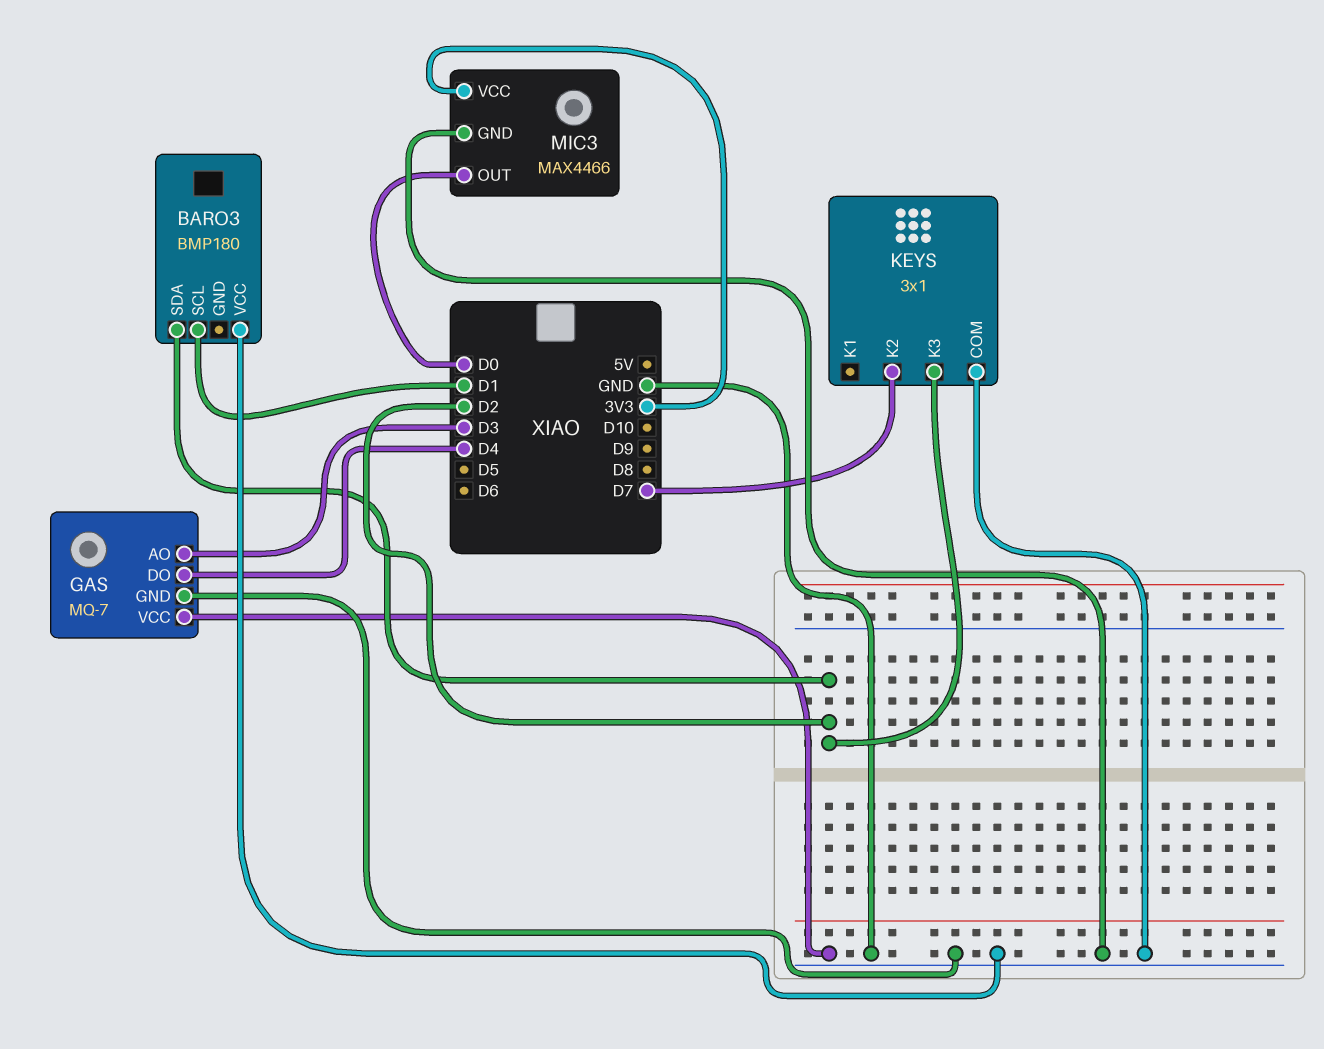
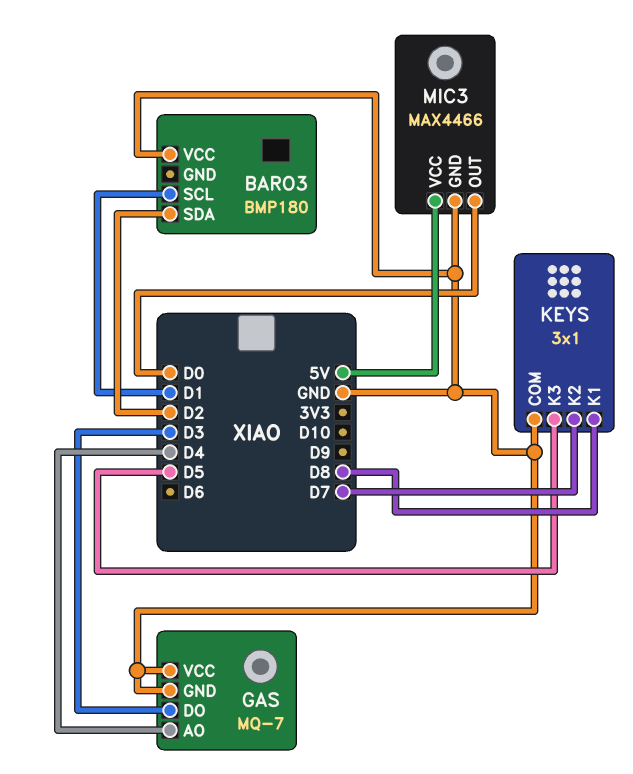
GAS pin AO: D3 -> D4
GAS pin DO: D4 -> D3
KEYS pin K1: none -> D8
KEYS pin K3: D2 -> D5
MIC3 pin VCC: 3V3 -> 5V

